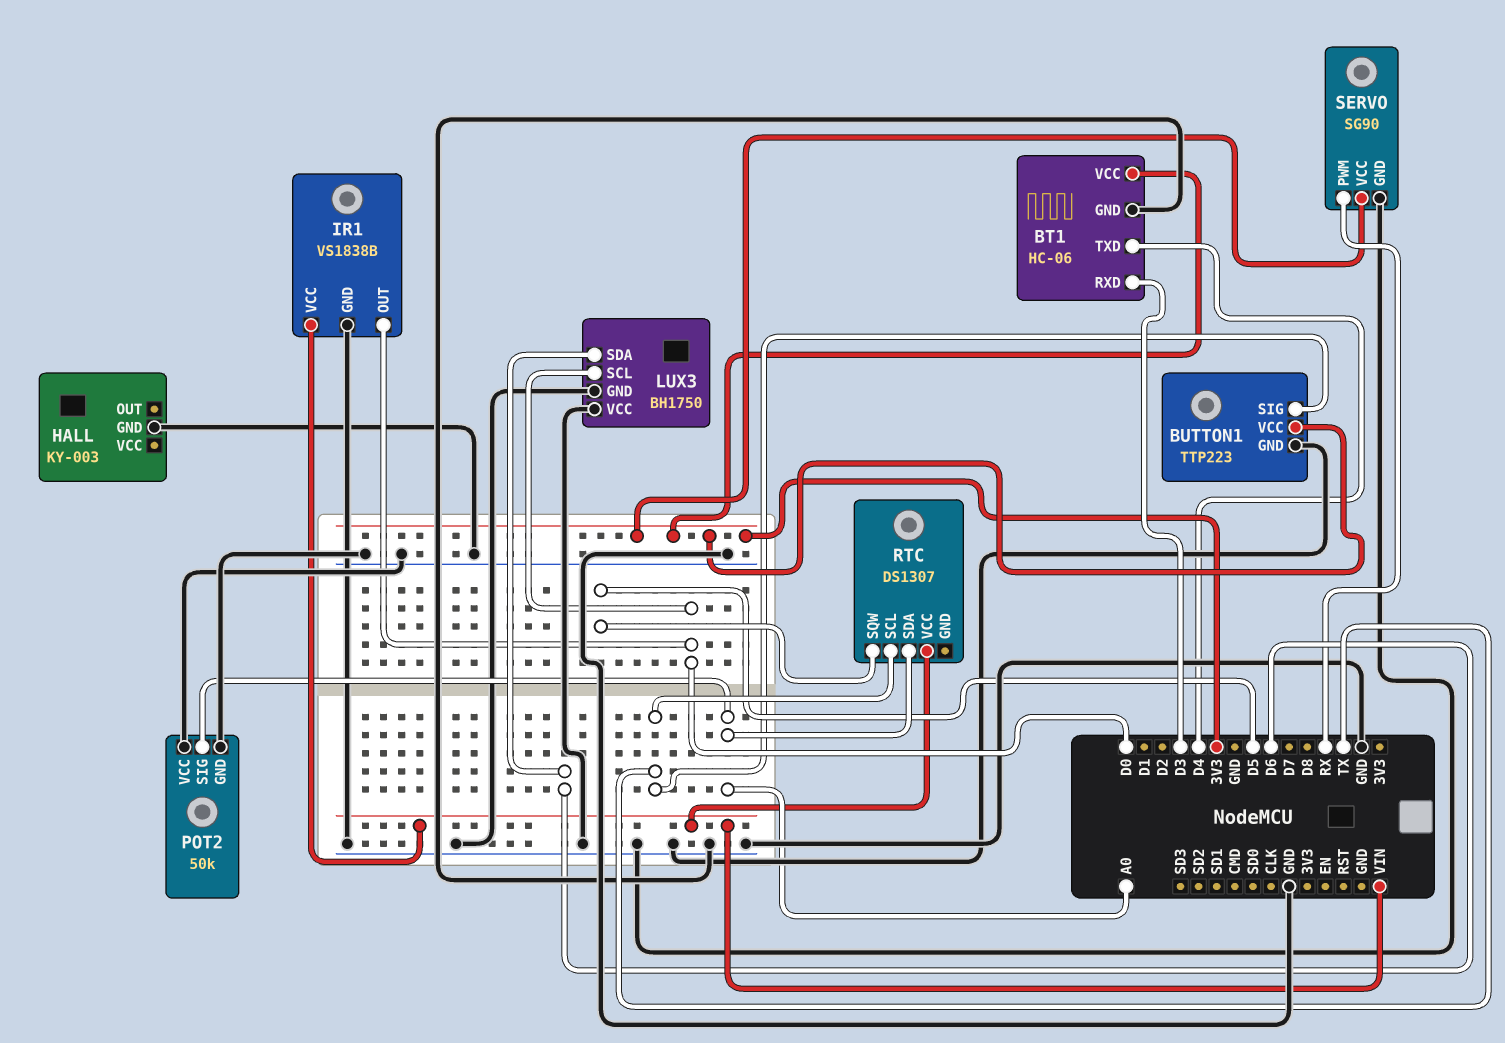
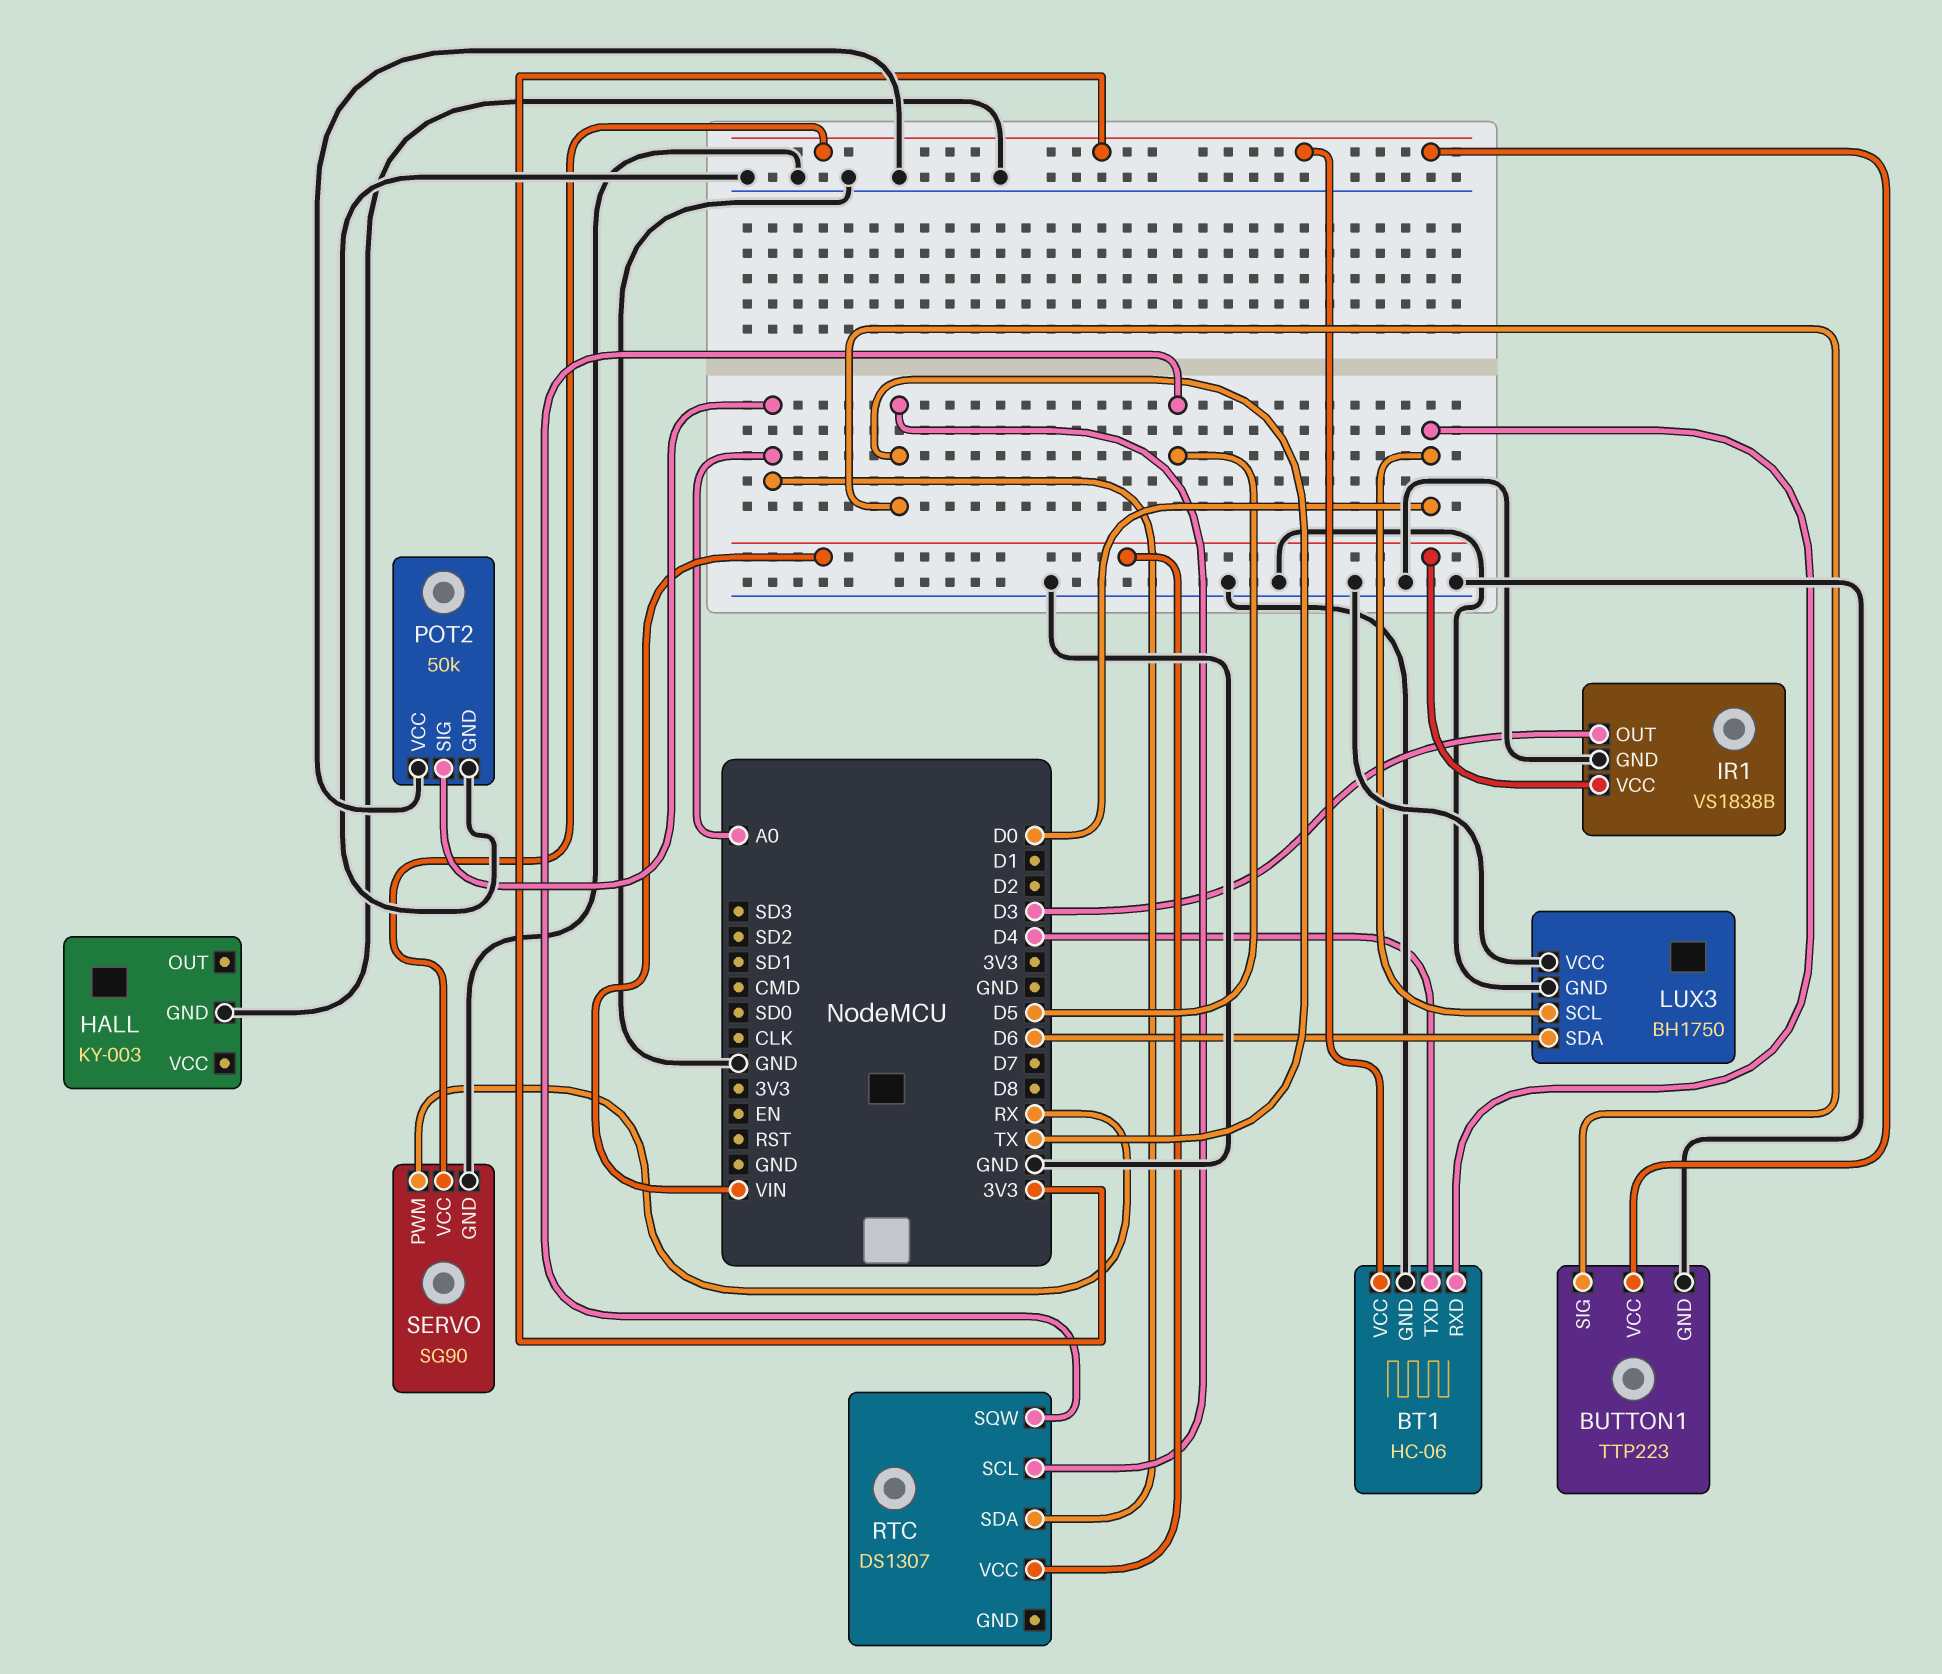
BT1 pin RXD: D3 -> D0
IR1 pin OUT: D0 -> D3

